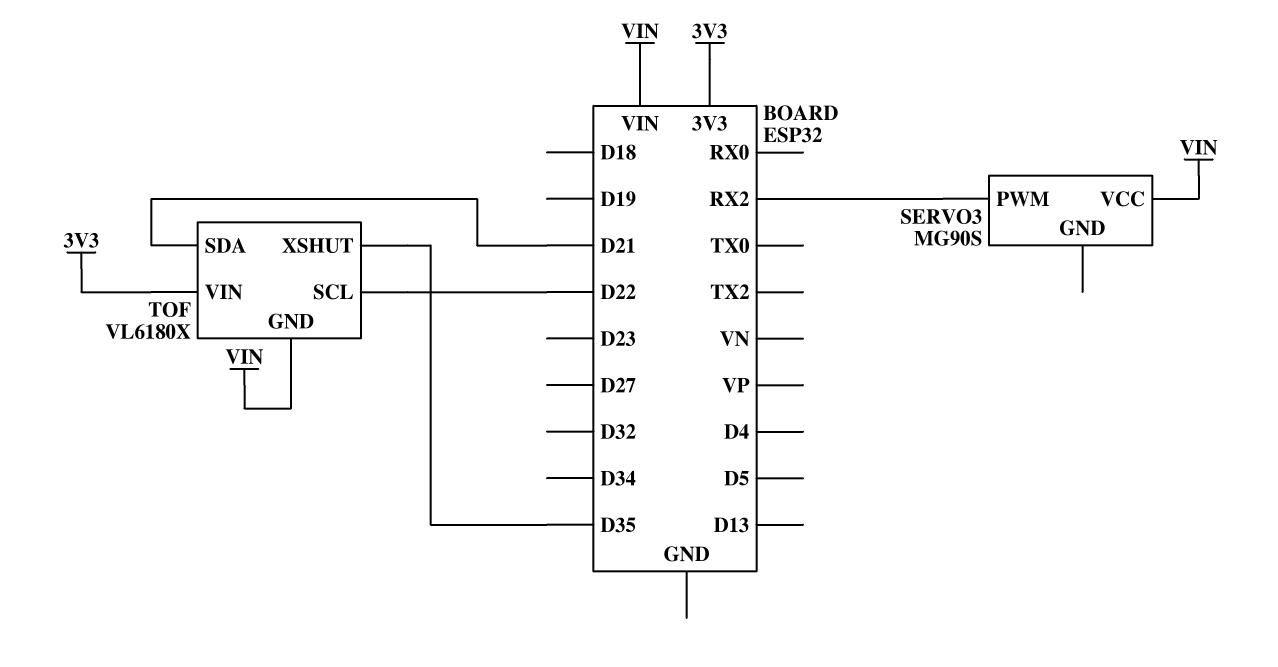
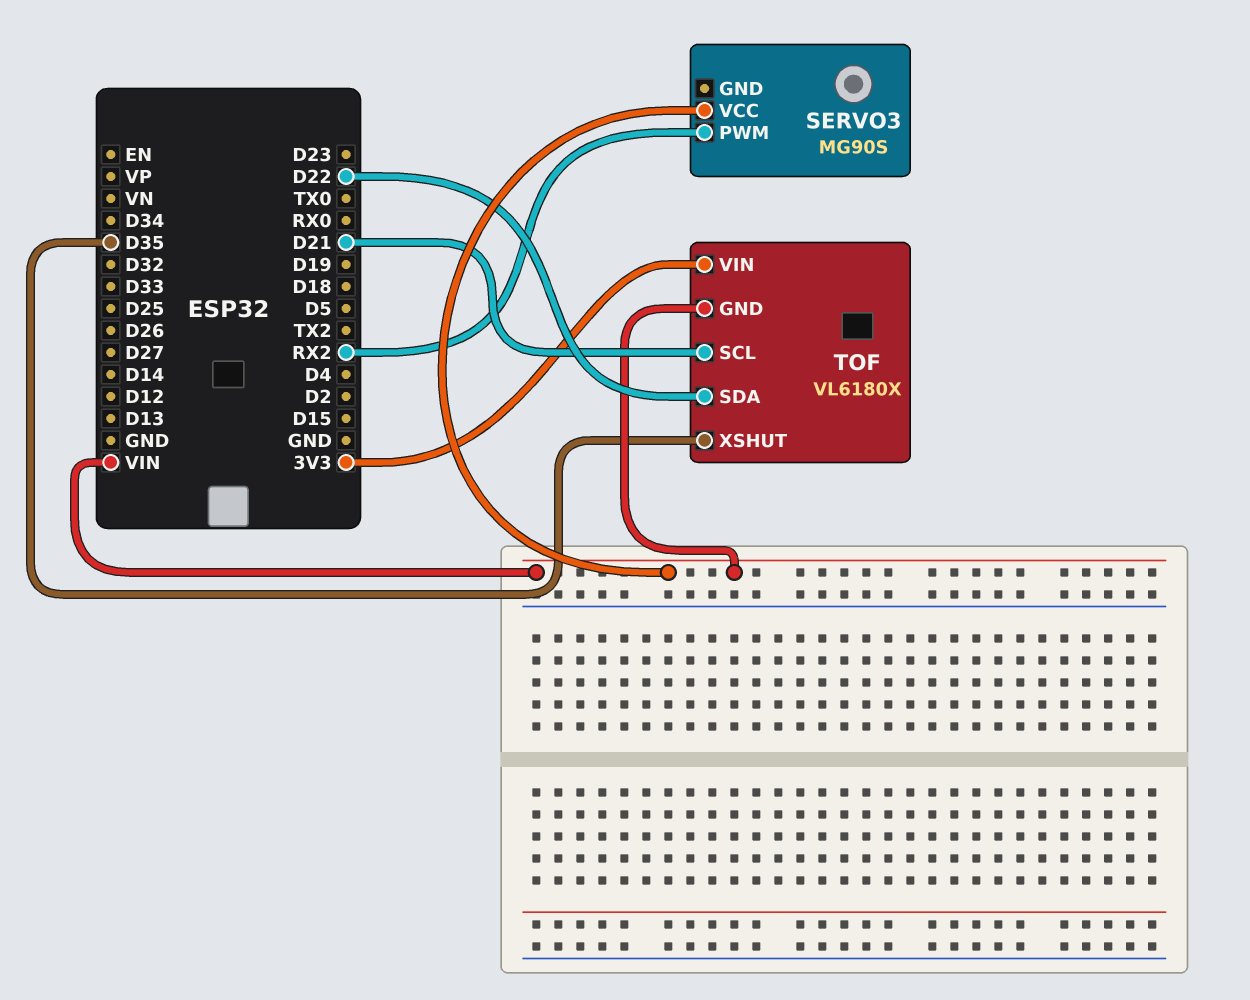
TOF pin SCL: D22 -> D21
TOF pin SDA: D21 -> D22

